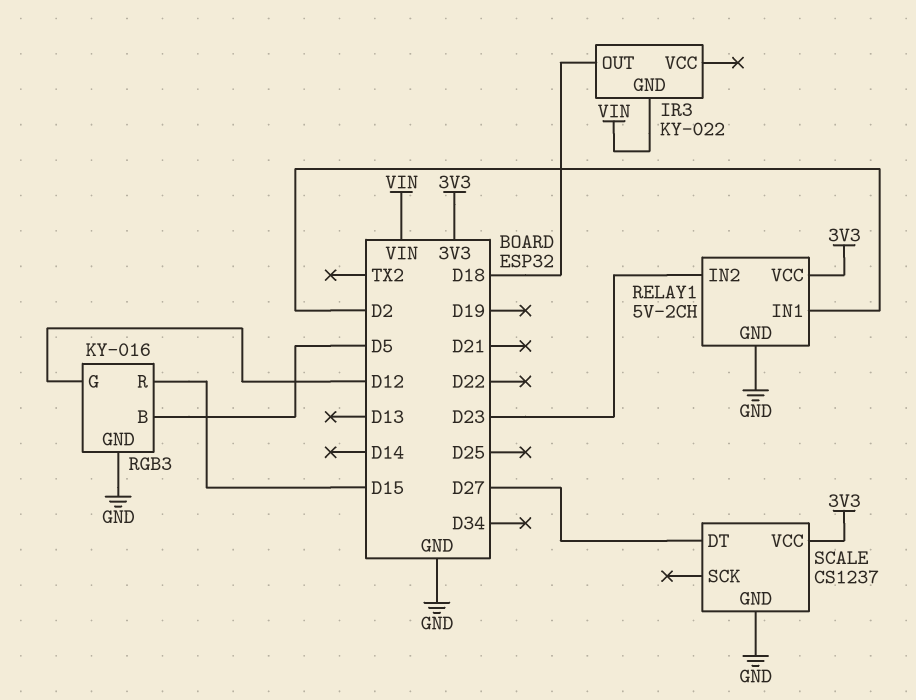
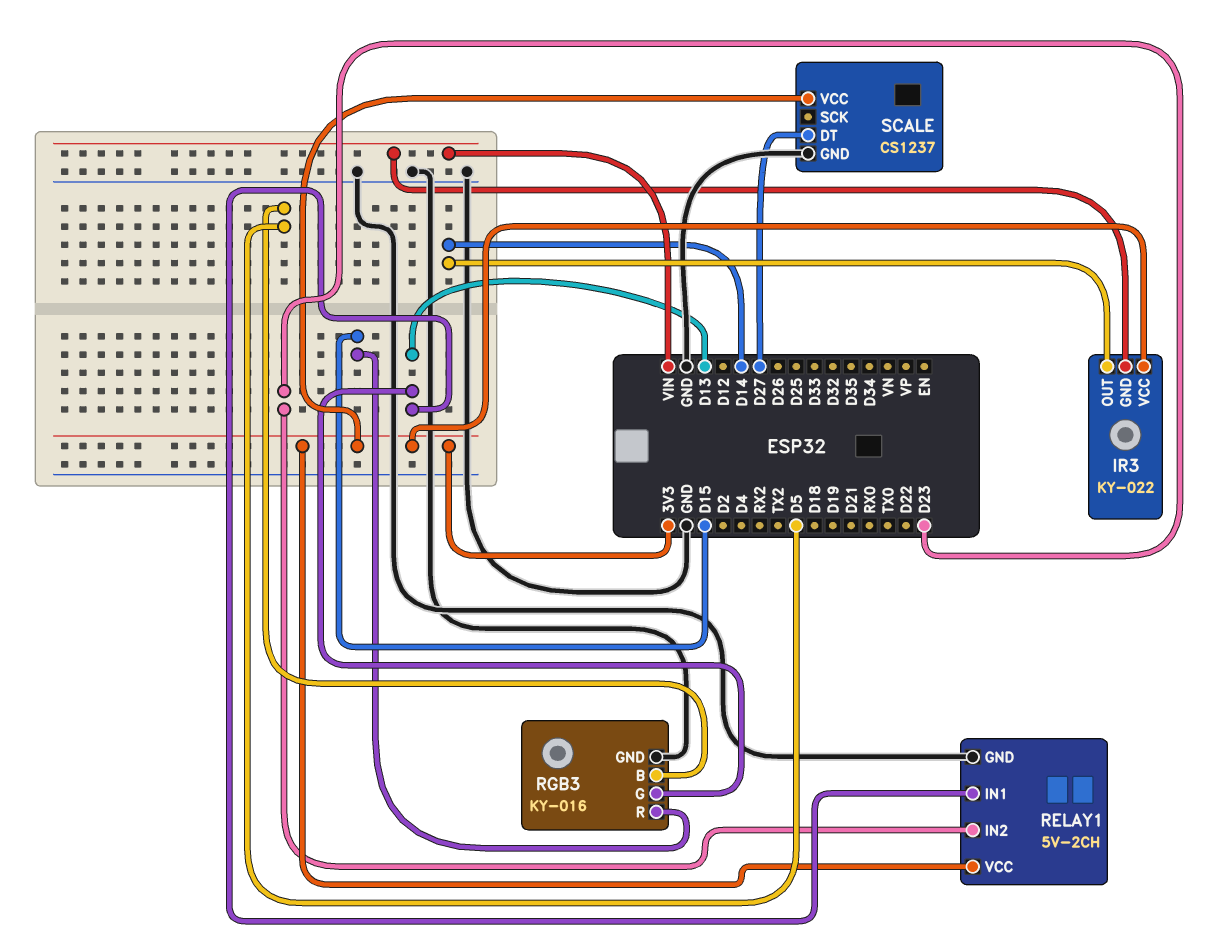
IR3 pin OUT: D18 -> D14
IR3 pin VCC: none -> 3V3
RELAY1 pin IN1: D2 -> D13
RGB3 pin G: D12 -> D13

